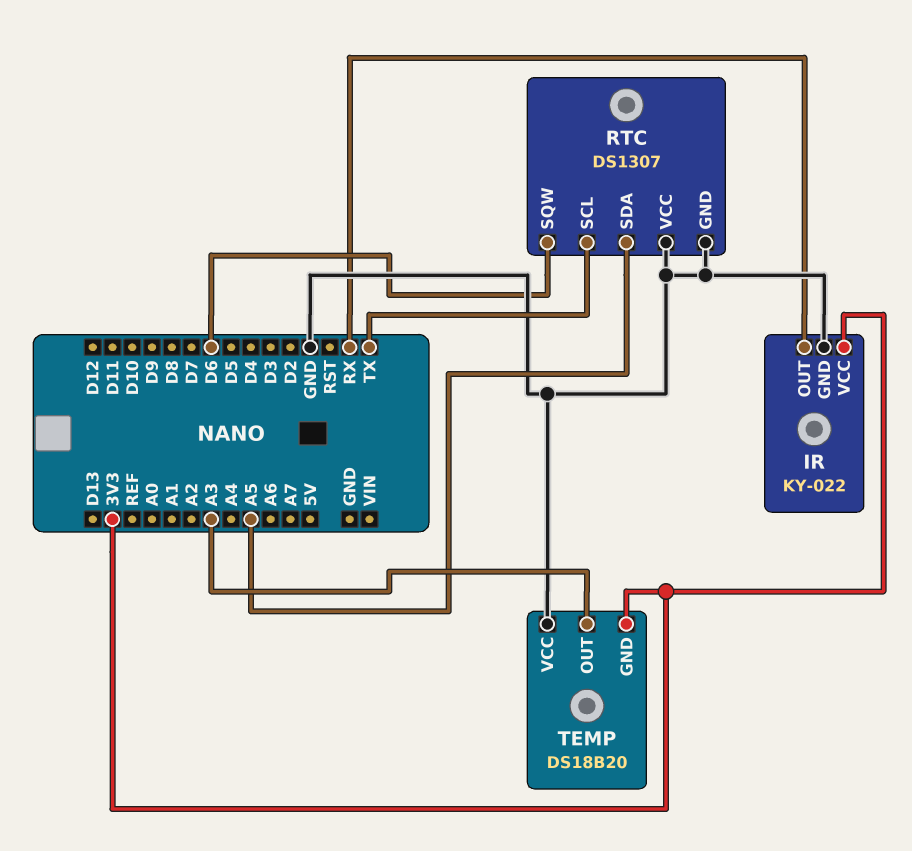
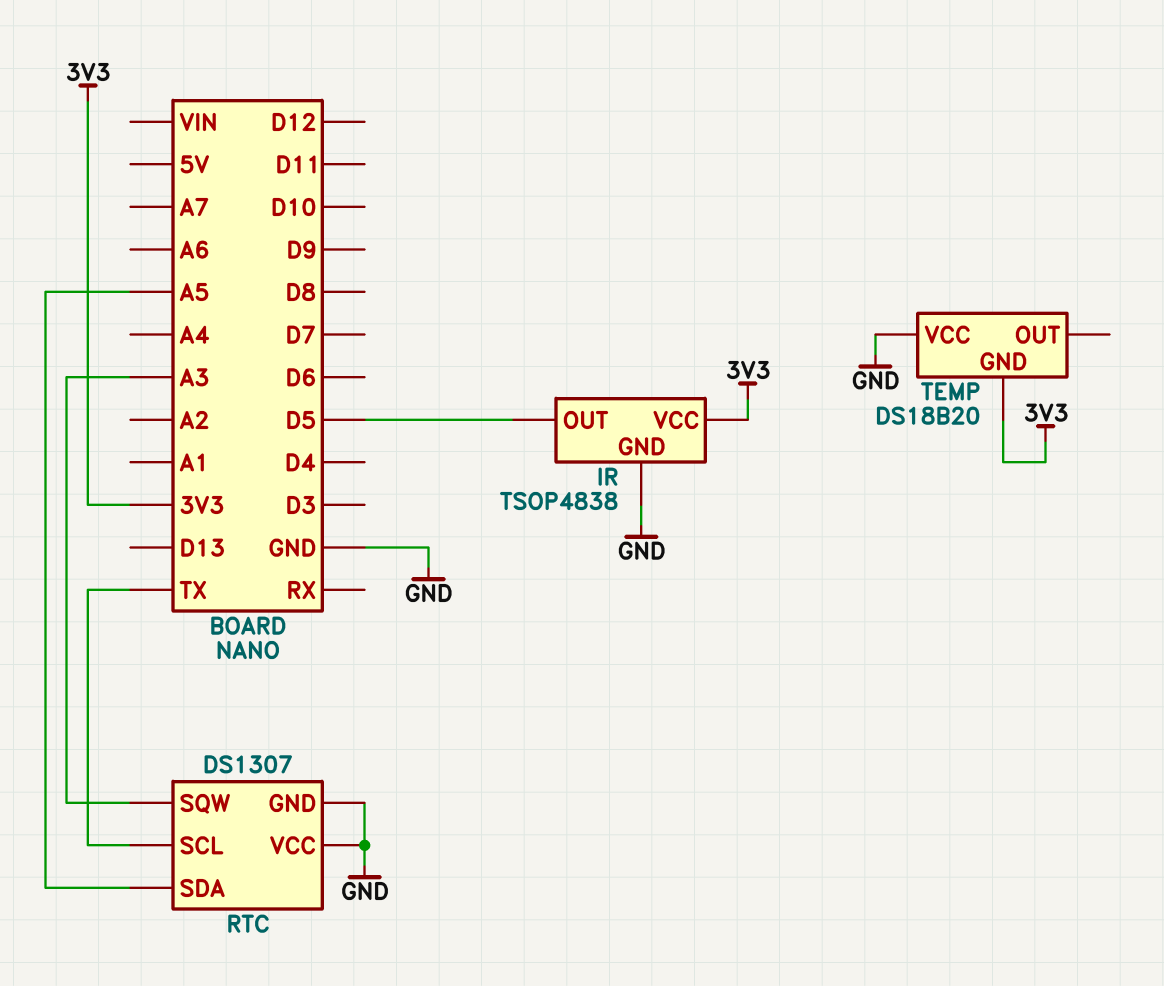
IR: KY-022 -> TSOP4838
IR pin OUT: RX -> D5
RTC pin SQW: D6 -> A3
TEMP pin OUT: A3 -> none

